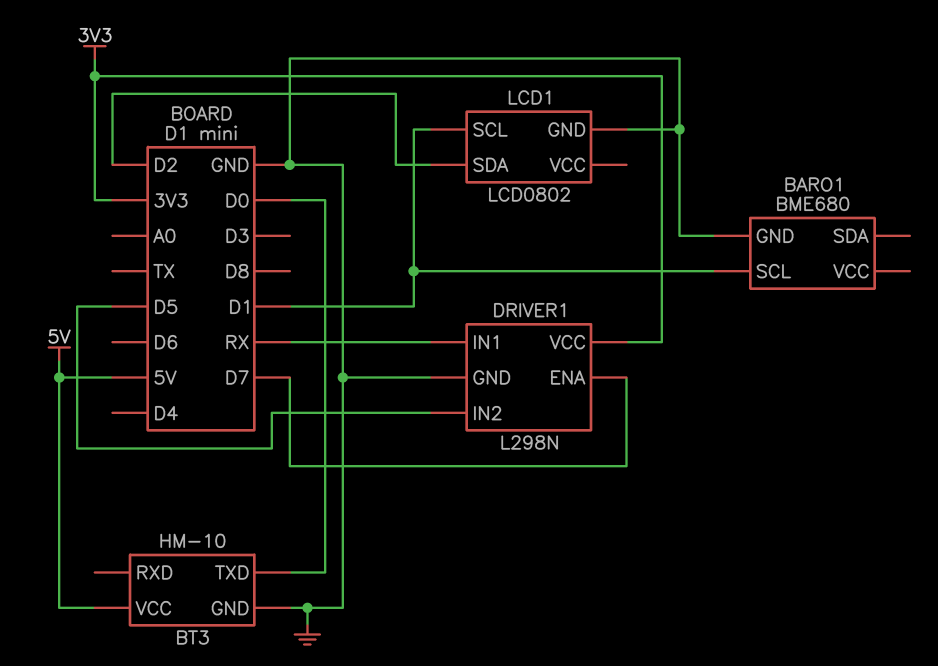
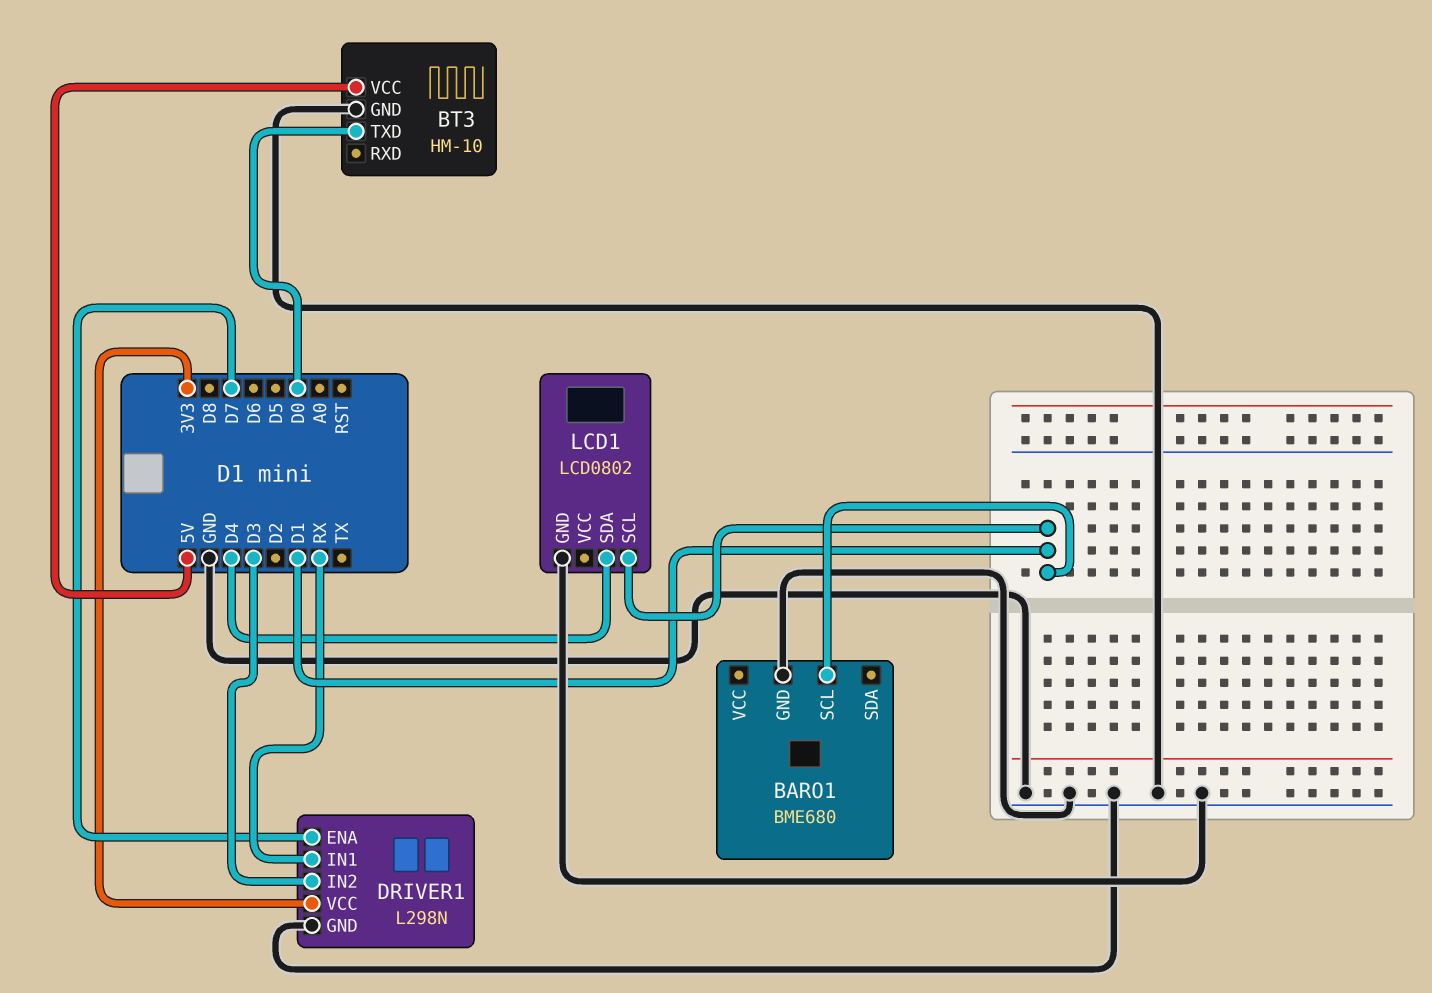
DRIVER1 pin IN2: D5 -> D3
LCD1 pin SDA: D2 -> D4

